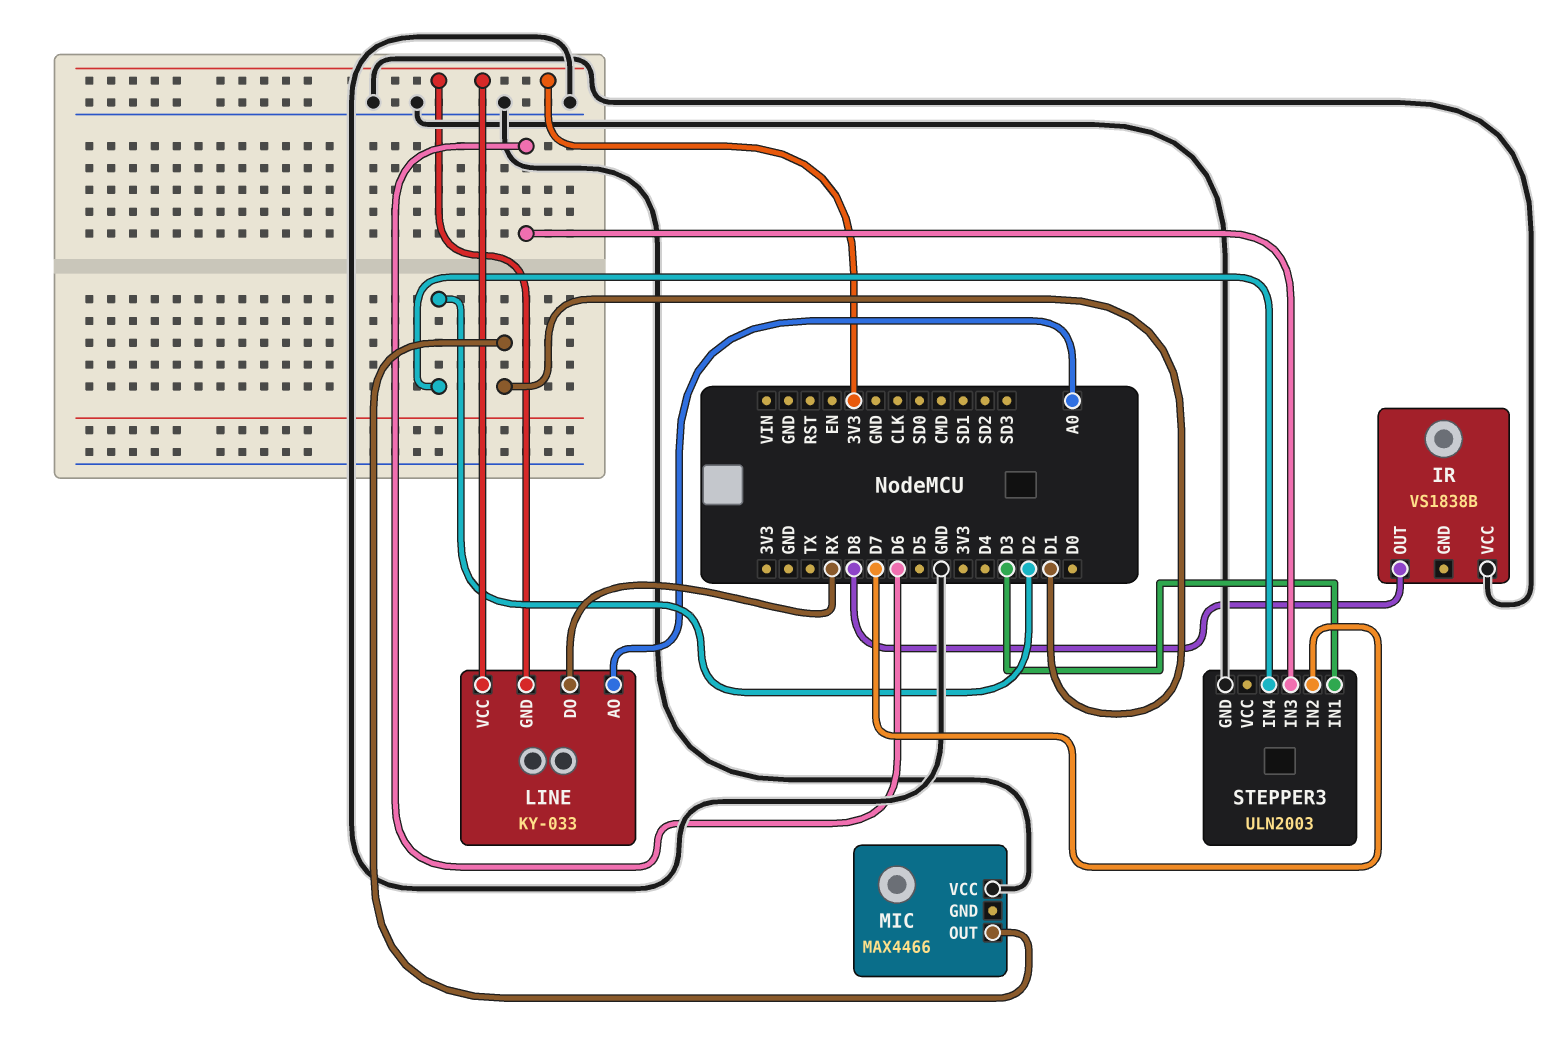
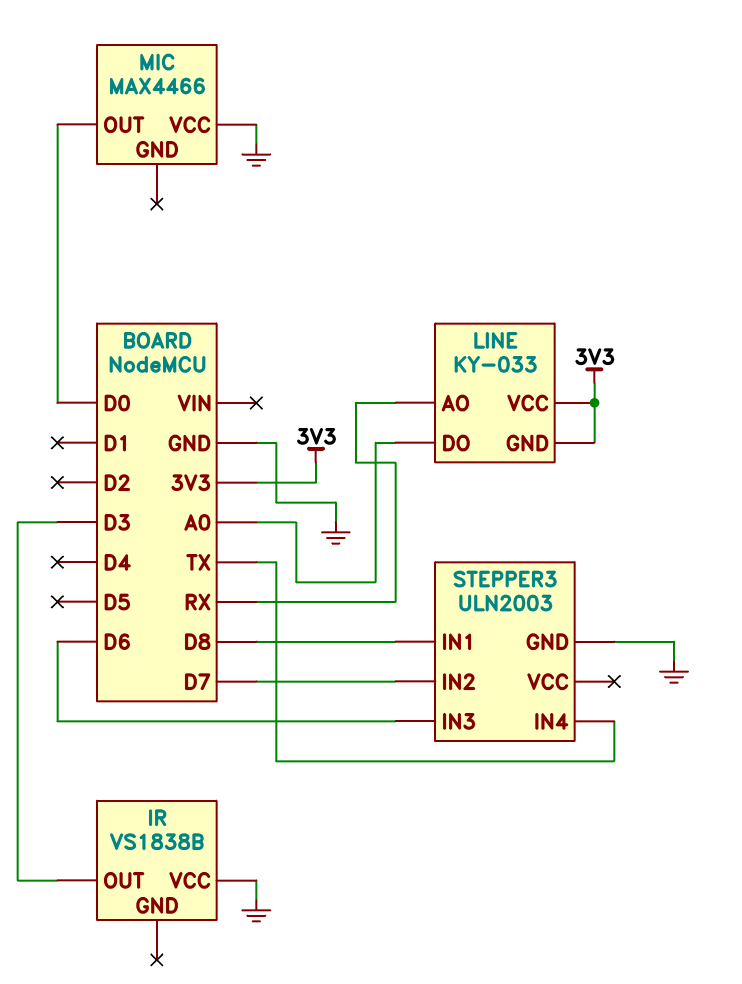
IR pin OUT: D8 -> D3
LINE pin AO: A0 -> RX
LINE pin DO: RX -> A0
MIC pin OUT: D1 -> D0
STEPPER3 pin IN1: D3 -> D8
STEPPER3 pin IN4: D2 -> TX

